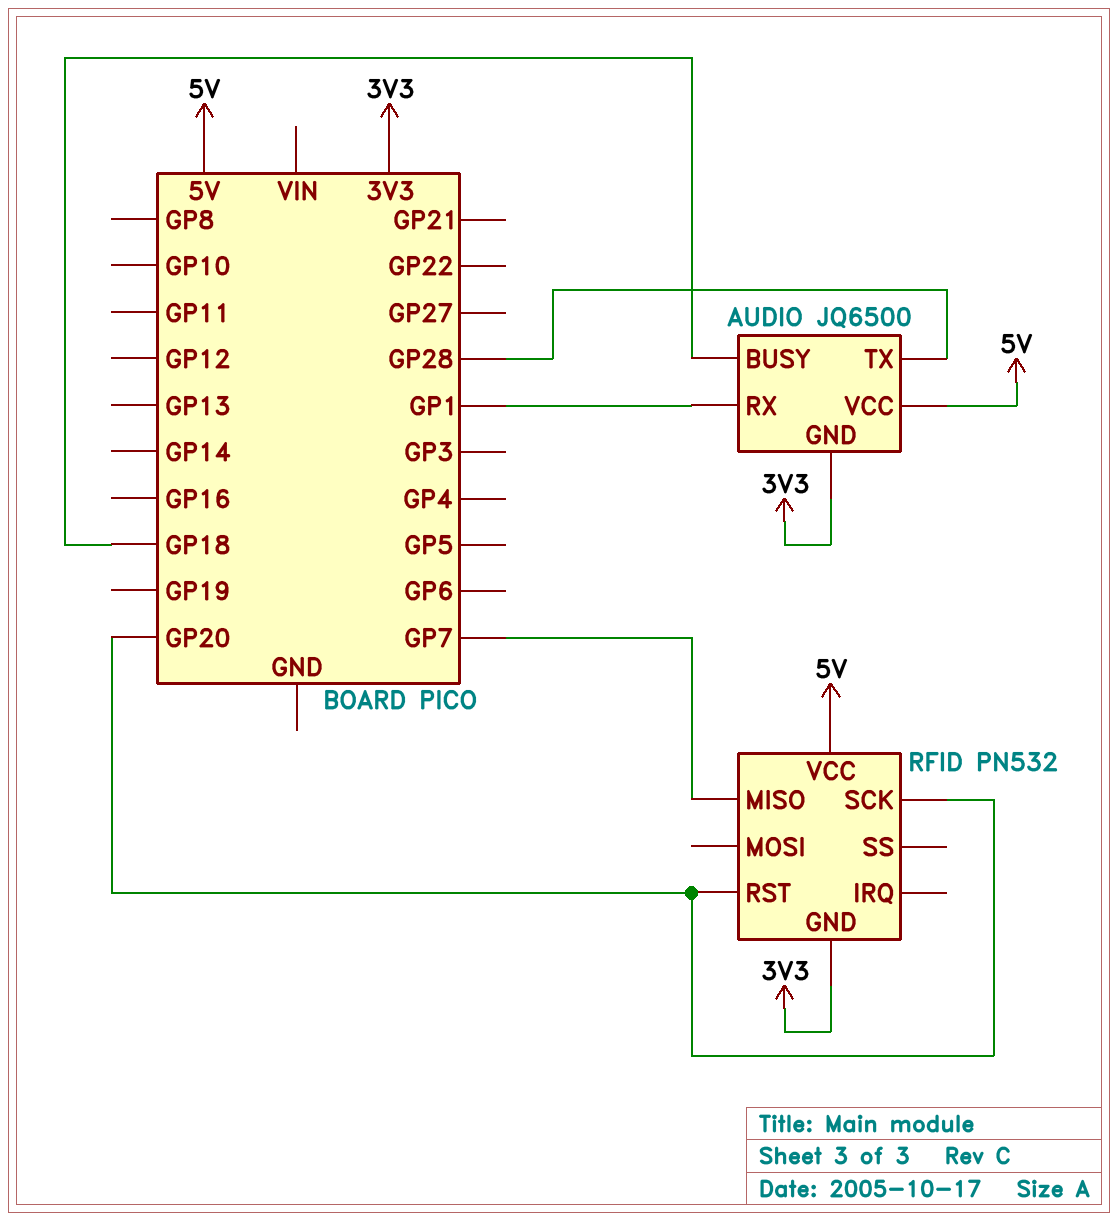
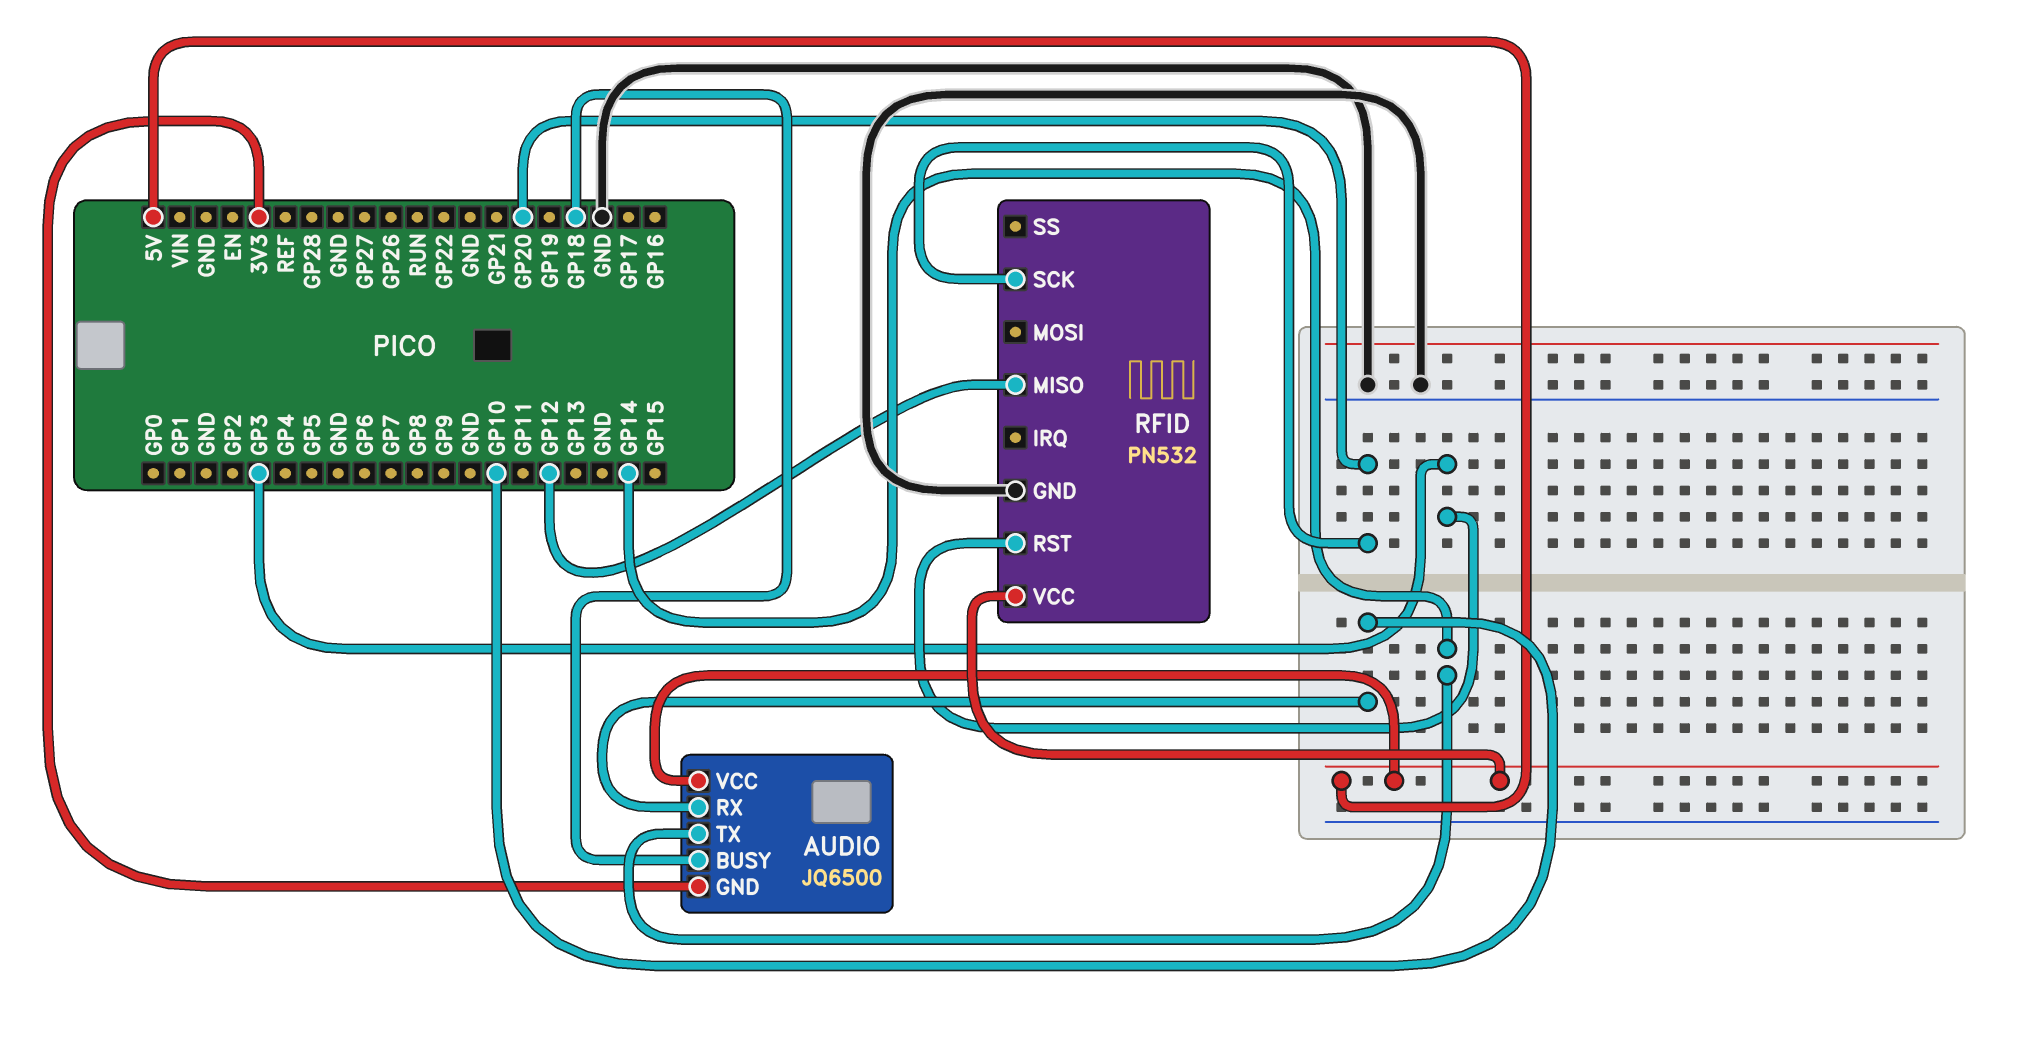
AUDIO pin RX: GP1 -> GP10
AUDIO pin TX: GP28 -> GP14
RFID pin GND: 3V3 -> GND
RFID pin MISO: GP7 -> GP12
RFID pin RST: GP20 -> GP3

